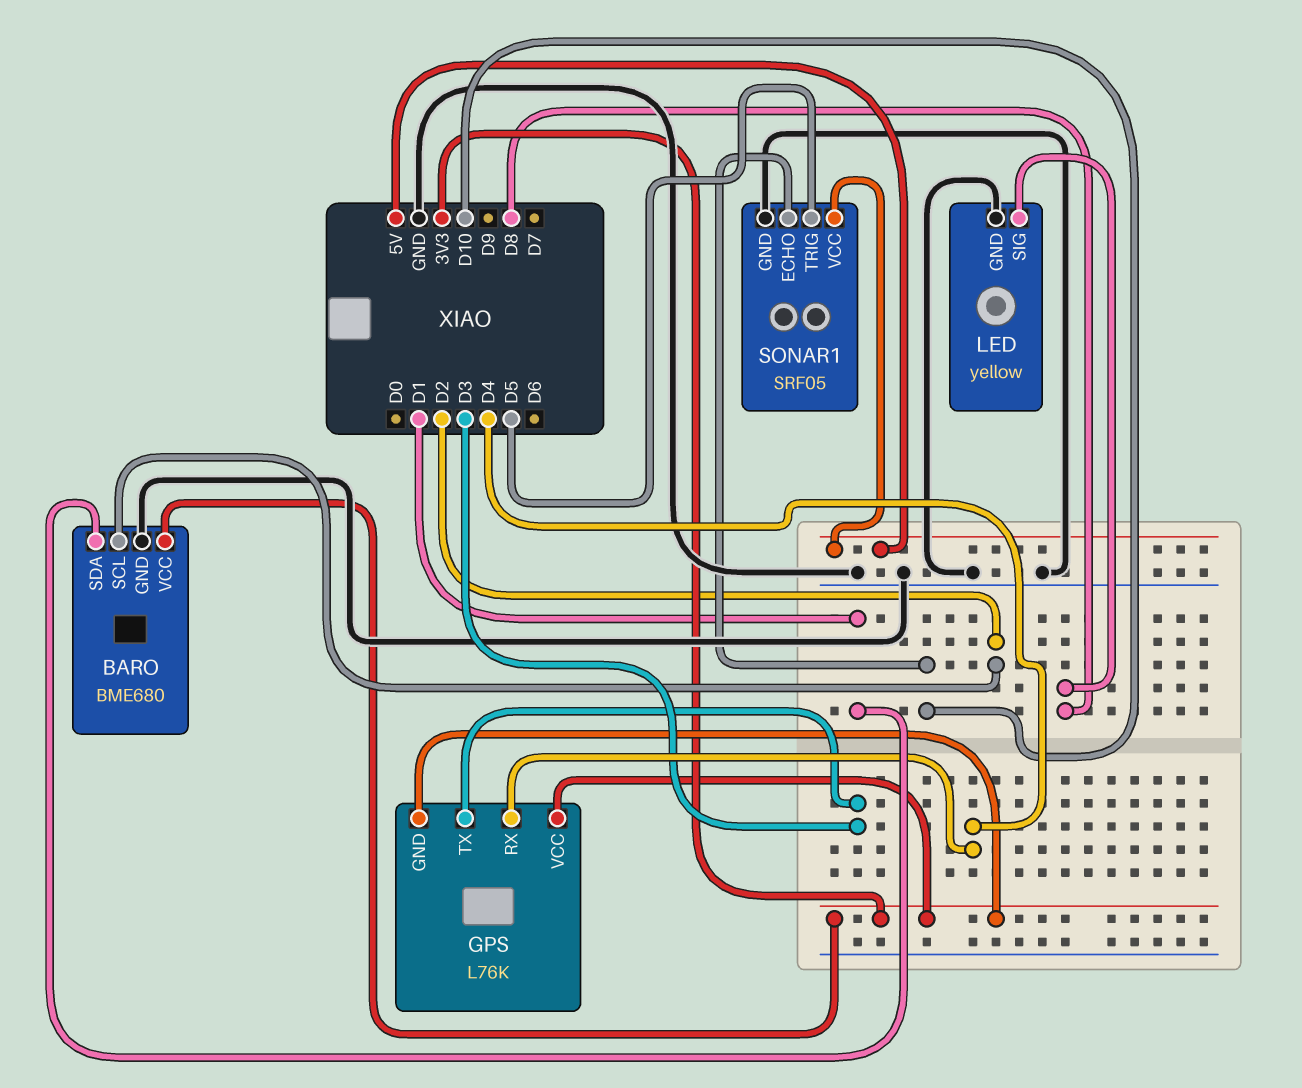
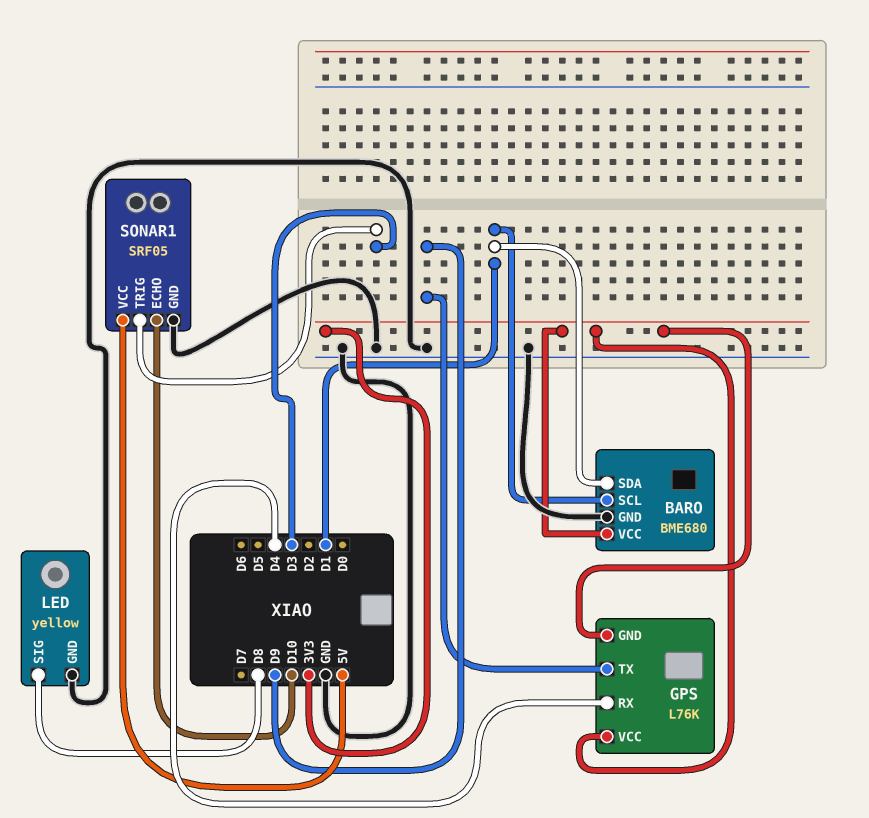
BARO pin SCL: D2 -> D1
GPS pin TX: D3 -> D9
SONAR1 pin TRIG: D5 -> D3

